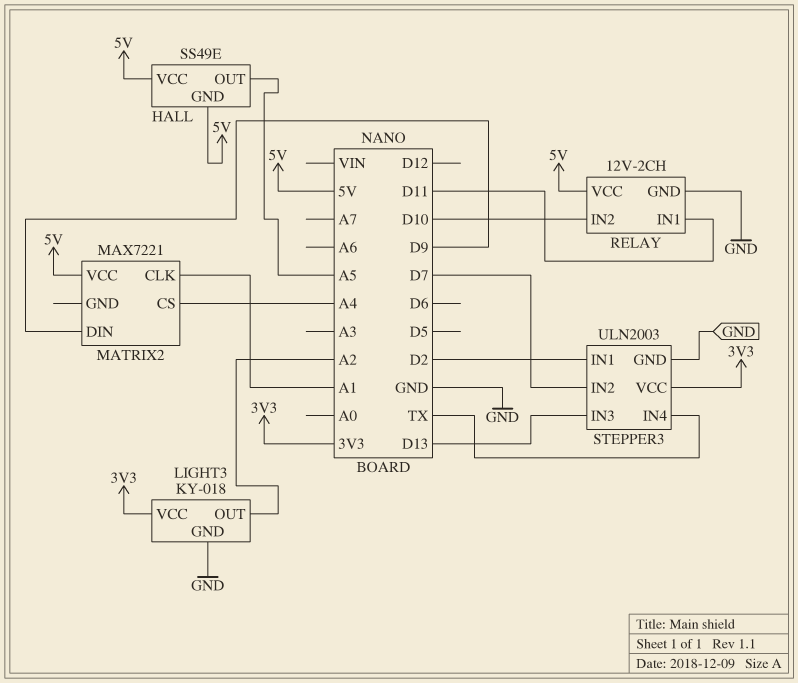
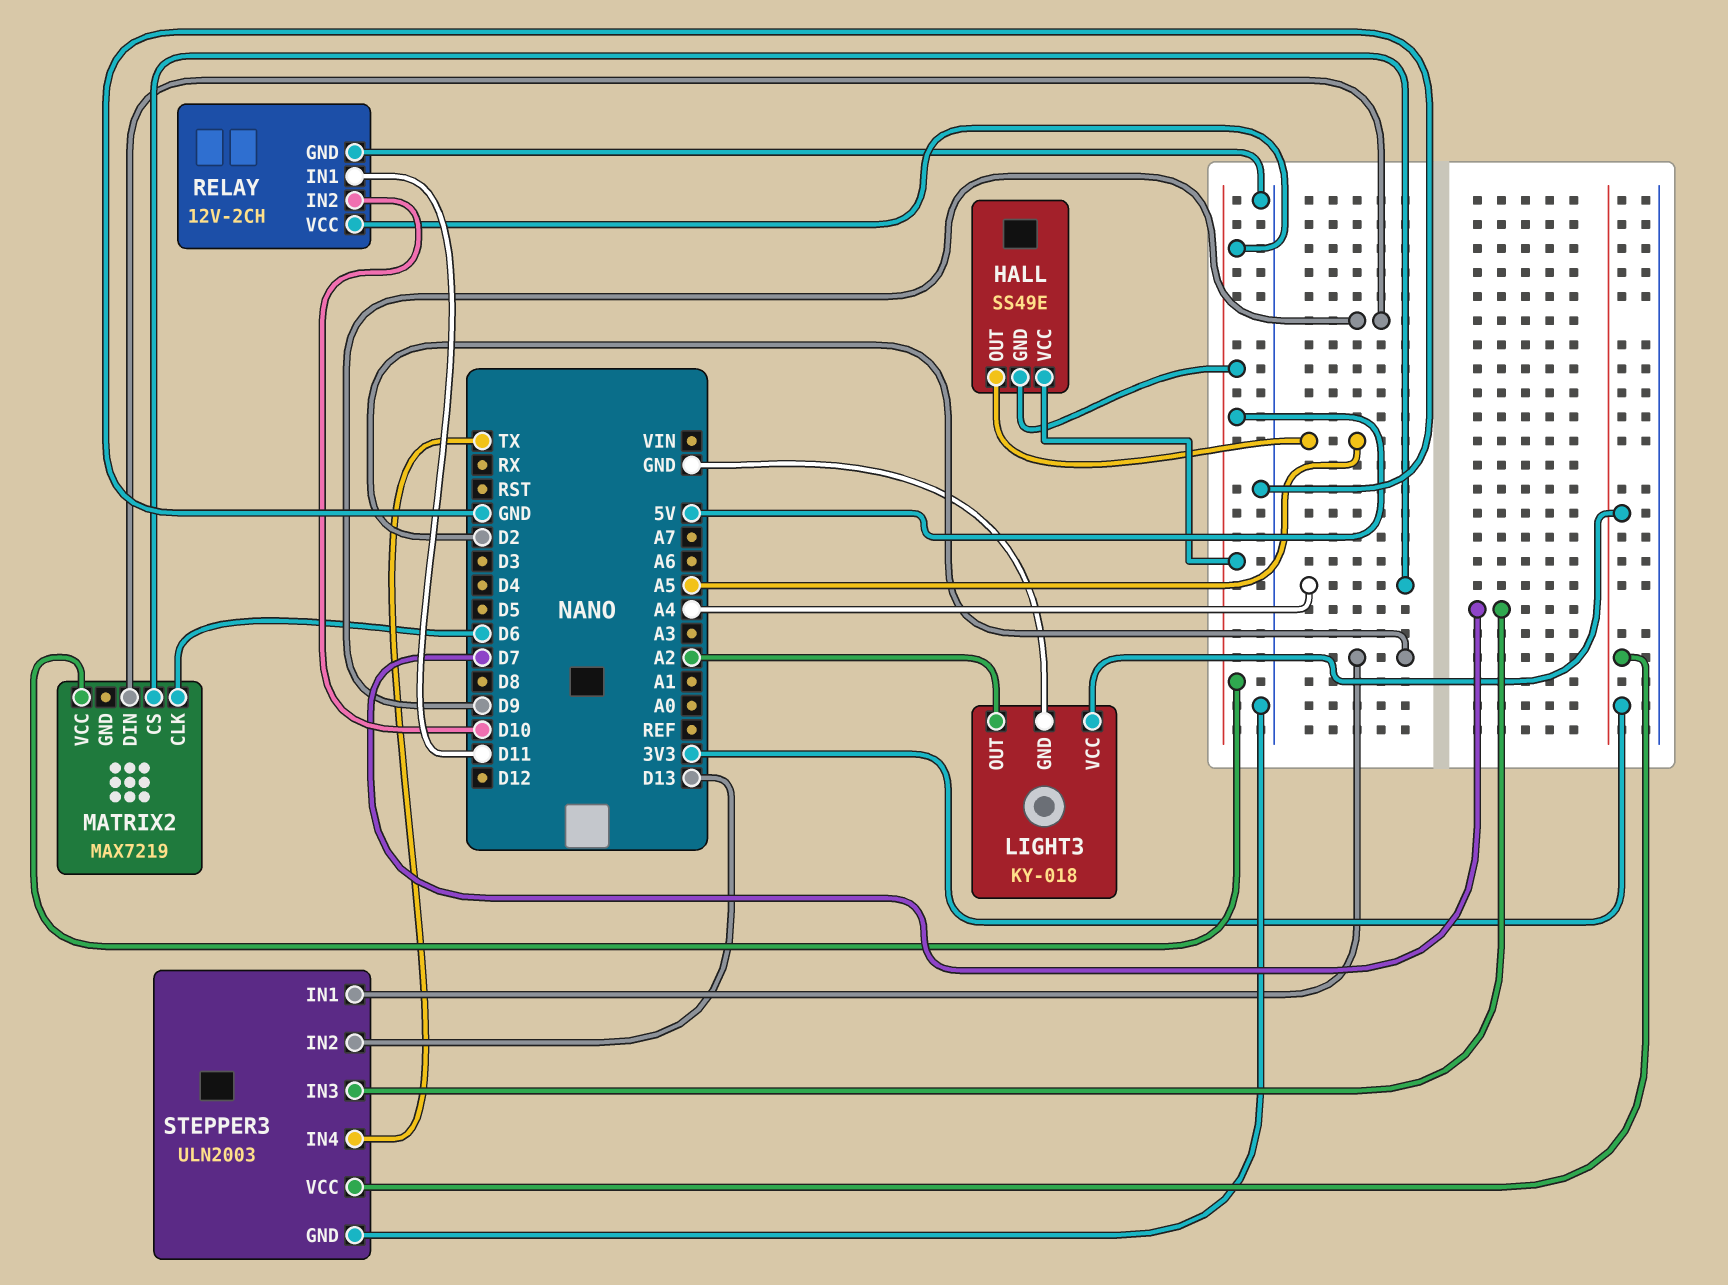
MATRIX2: MAX7221 -> MAX7219
MATRIX2 pin CLK: A1 -> D6
STEPPER3 pin IN2: D7 -> D13
STEPPER3 pin IN3: D13 -> D7

